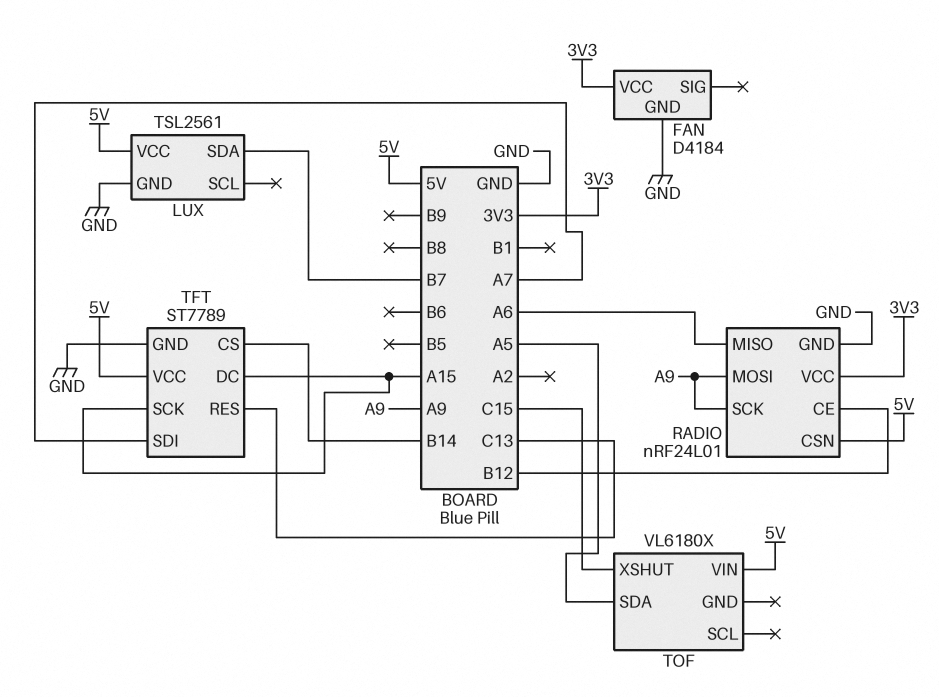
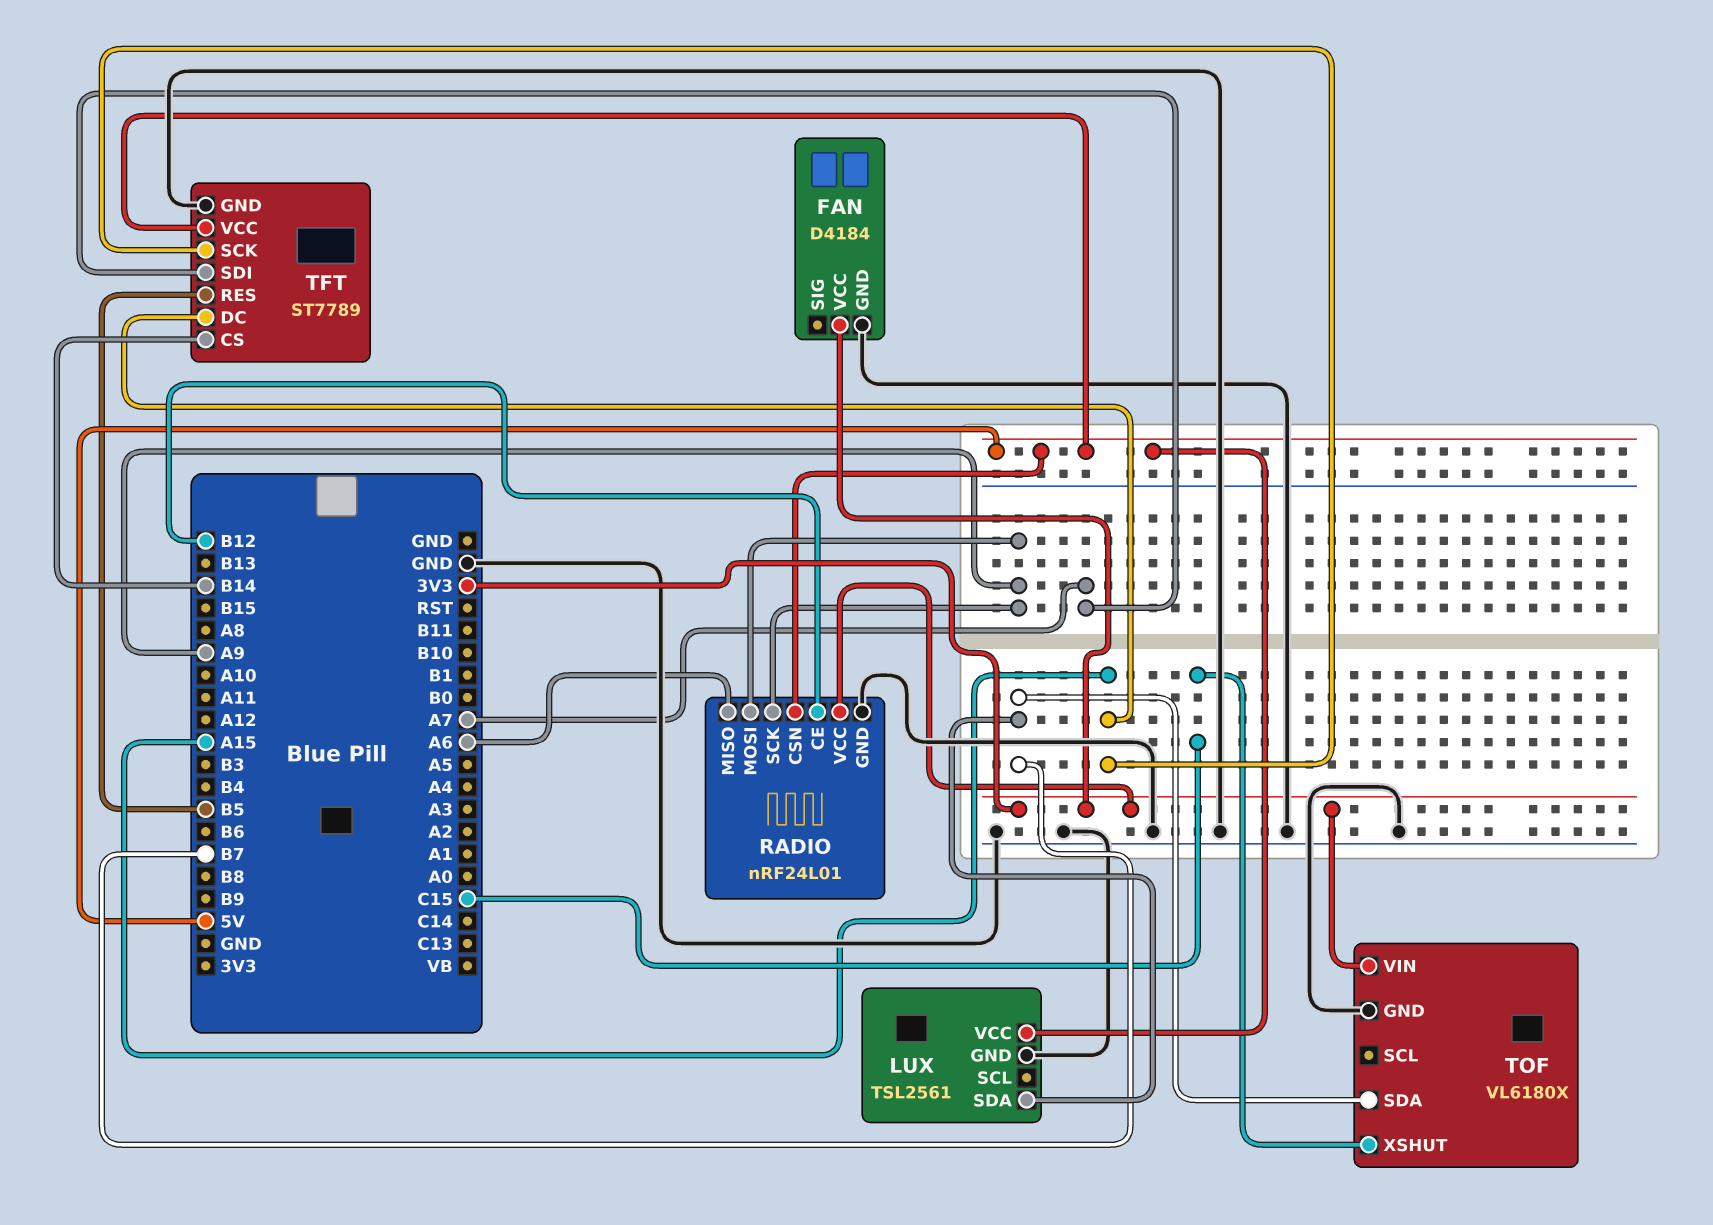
TFT pin RES: C13 -> B5
TOF pin GND: none -> GND
TOF pin SDA: A5 -> B7
TOF pin VIN: 5V -> 3V3

